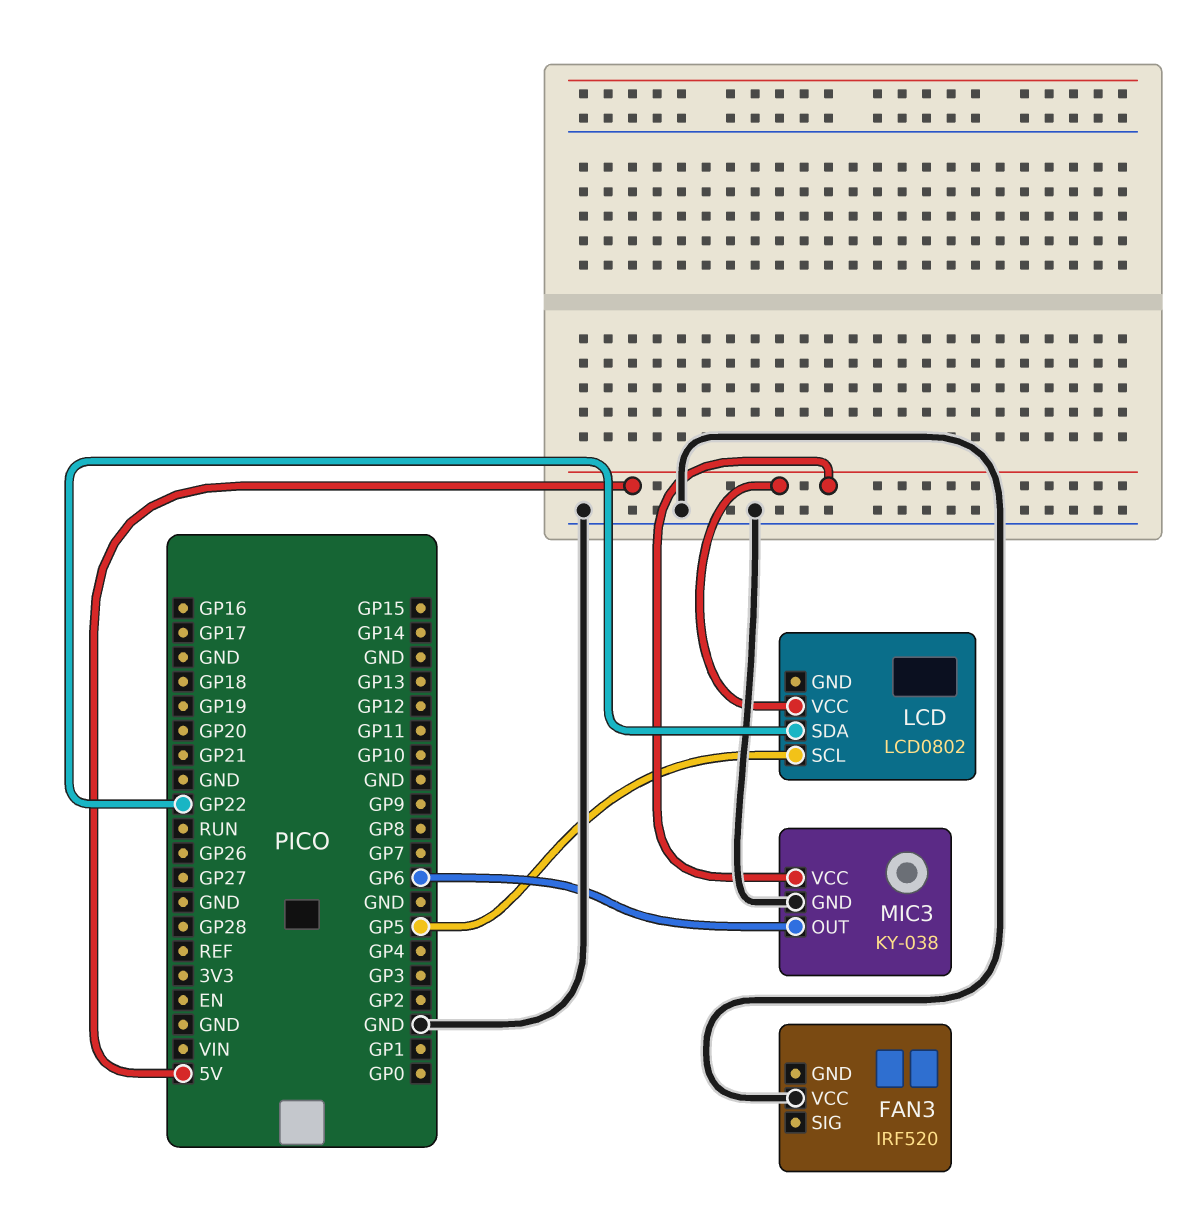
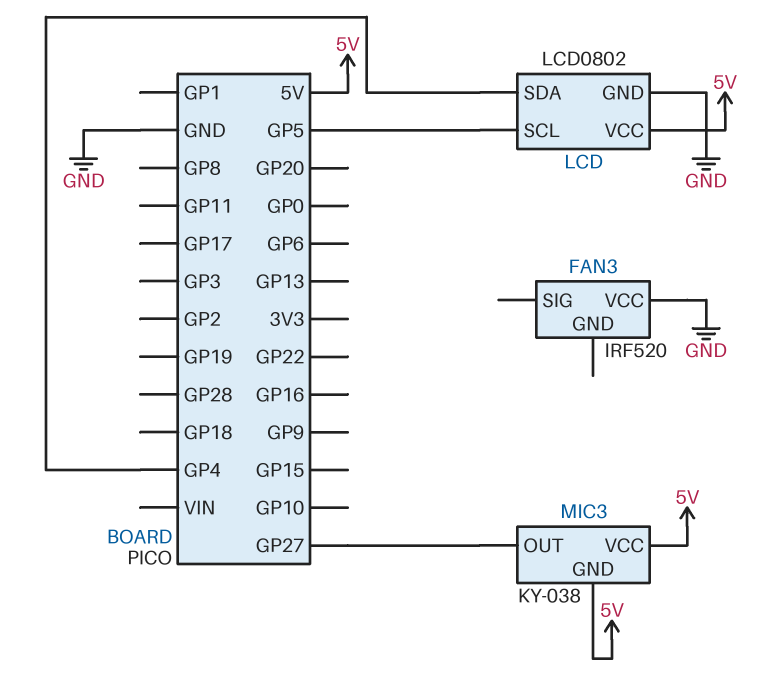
LCD pin GND: none -> GND
LCD pin SDA: GP22 -> GP4
MIC3 pin GND: GND -> 5V
MIC3 pin OUT: GP6 -> GP27

